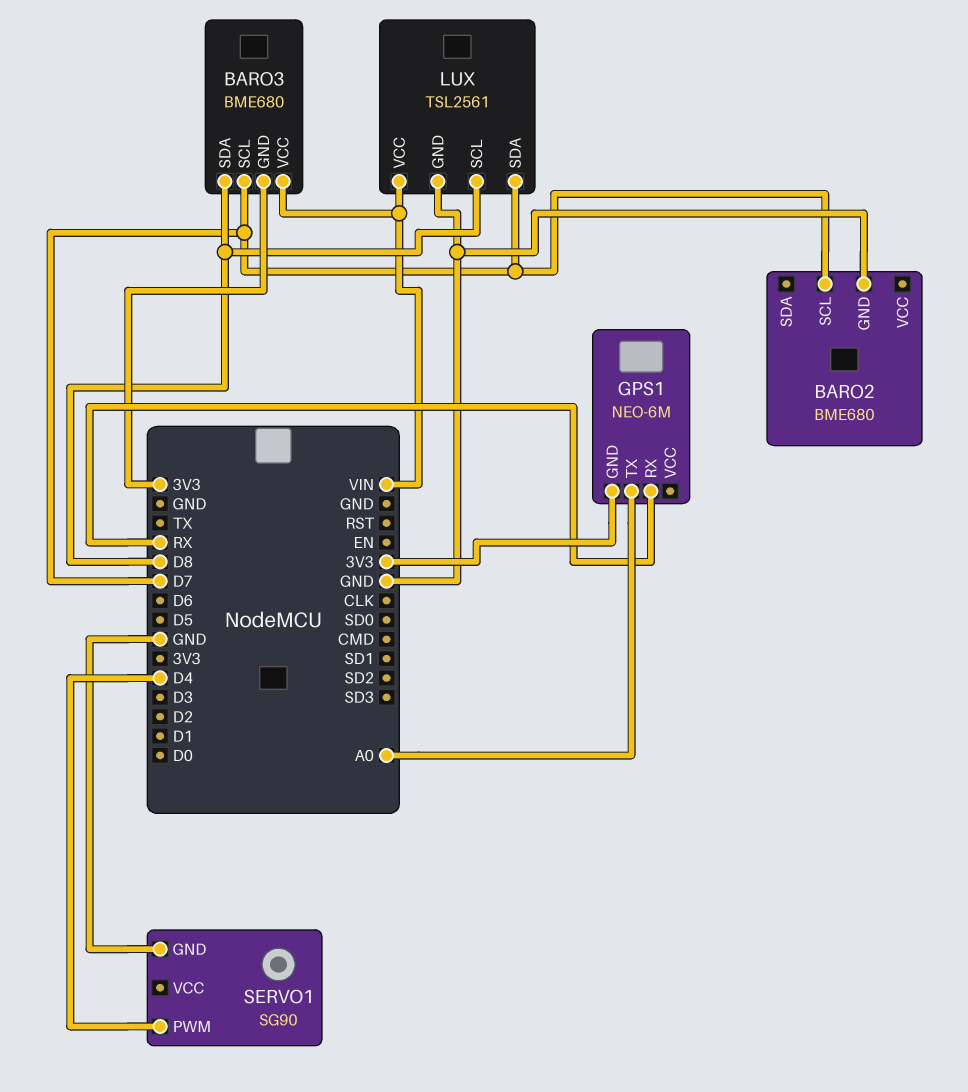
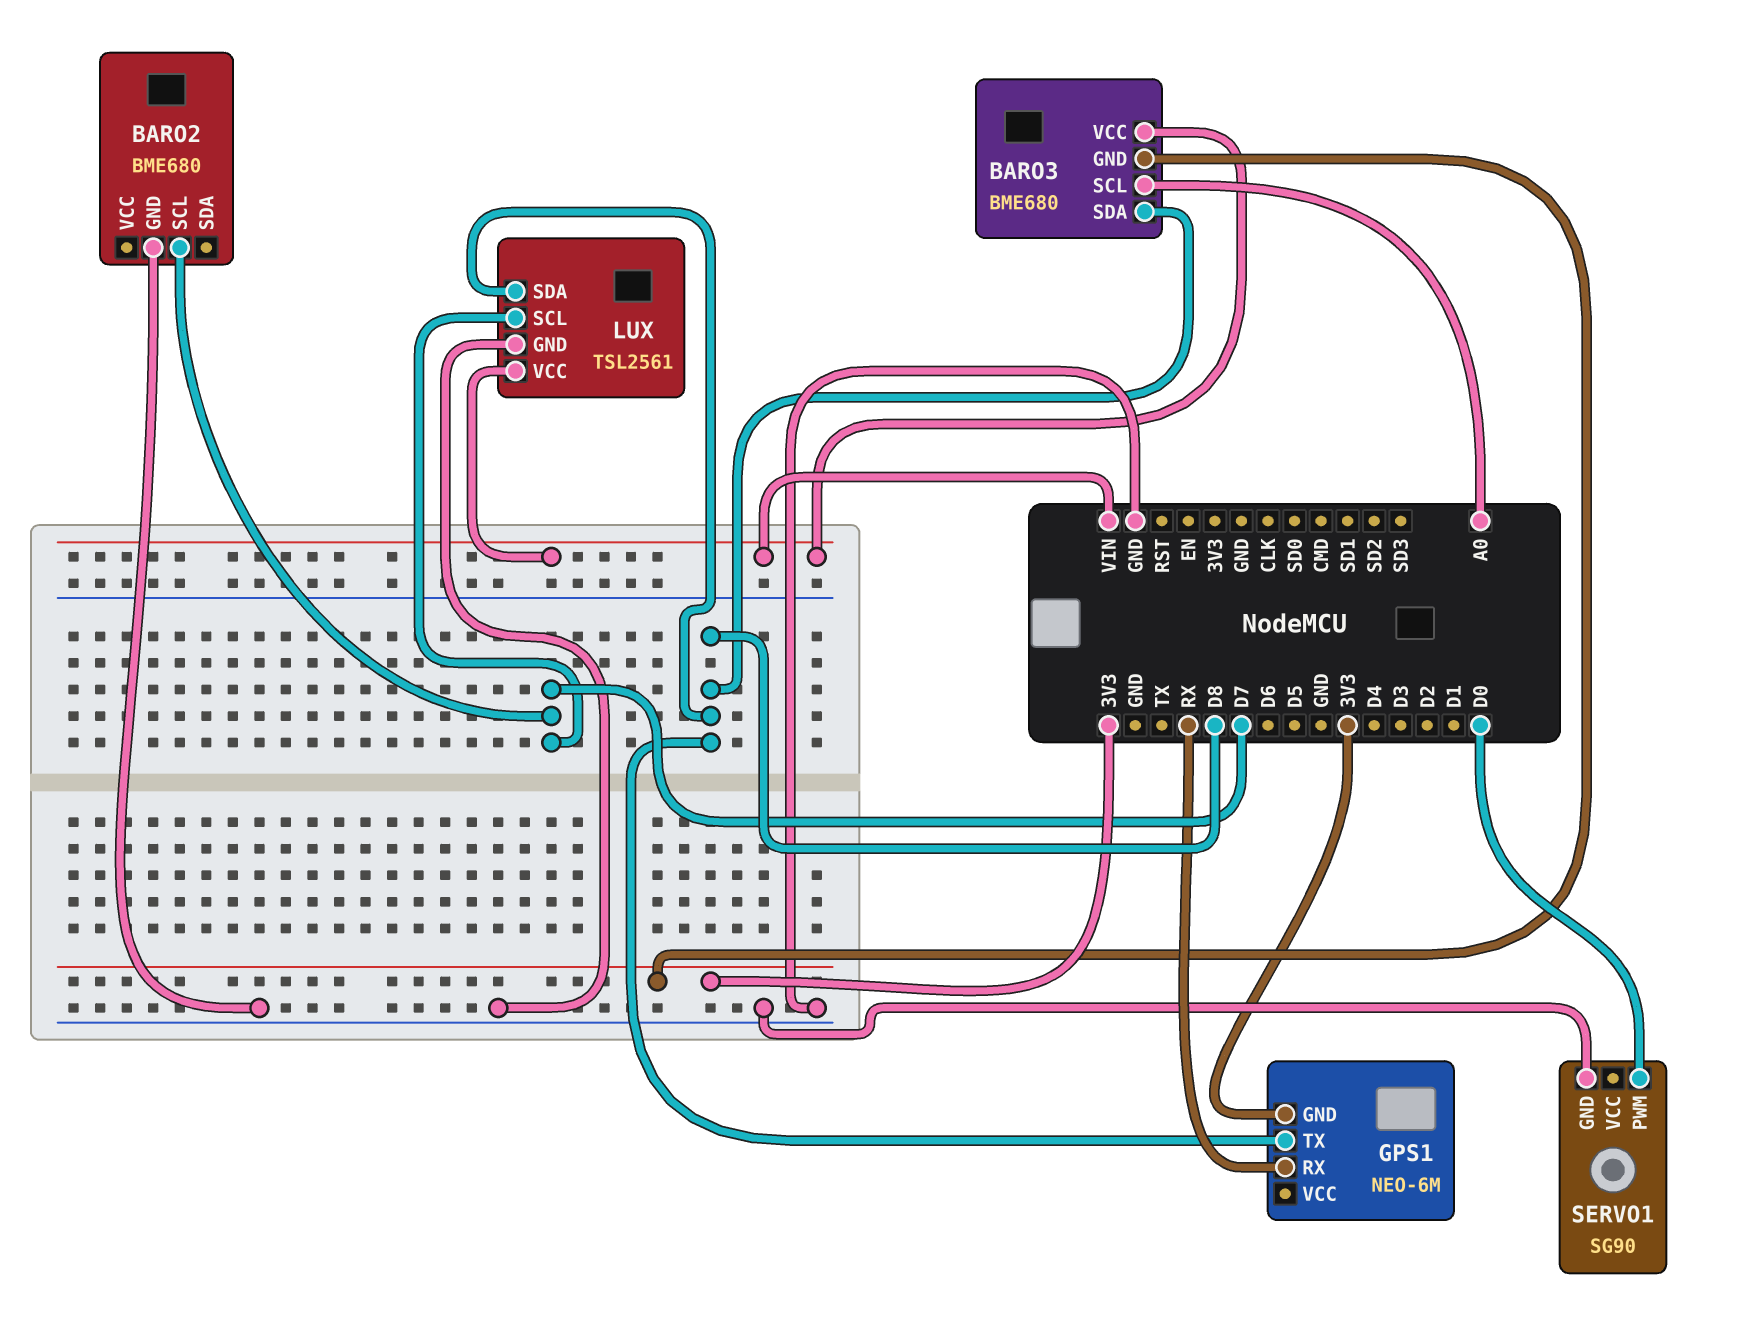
BARO3 pin SCL: D7 -> A0
GPS1 pin TX: A0 -> D8
LUX pin SCL: D8 -> D7
LUX pin SDA: D7 -> D8
SERVO1 pin PWM: D4 -> D0

